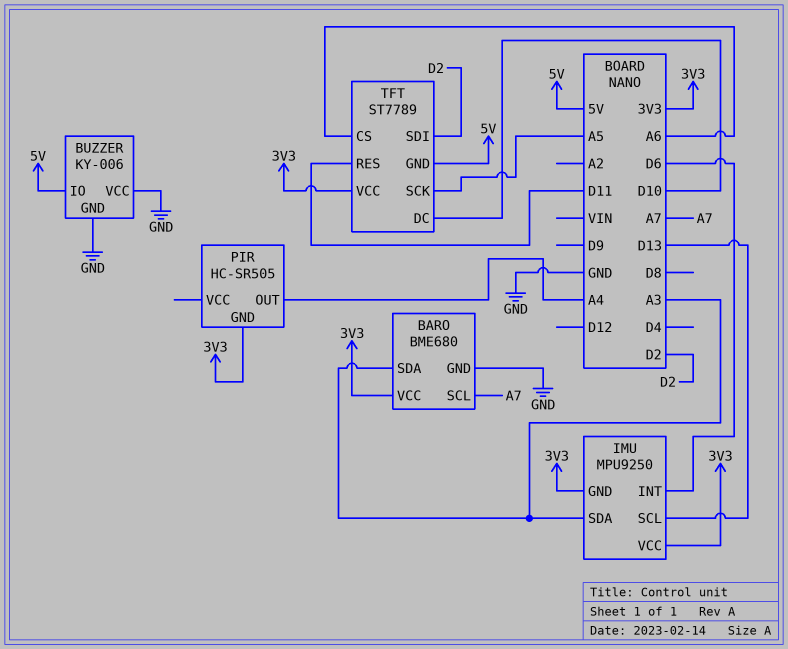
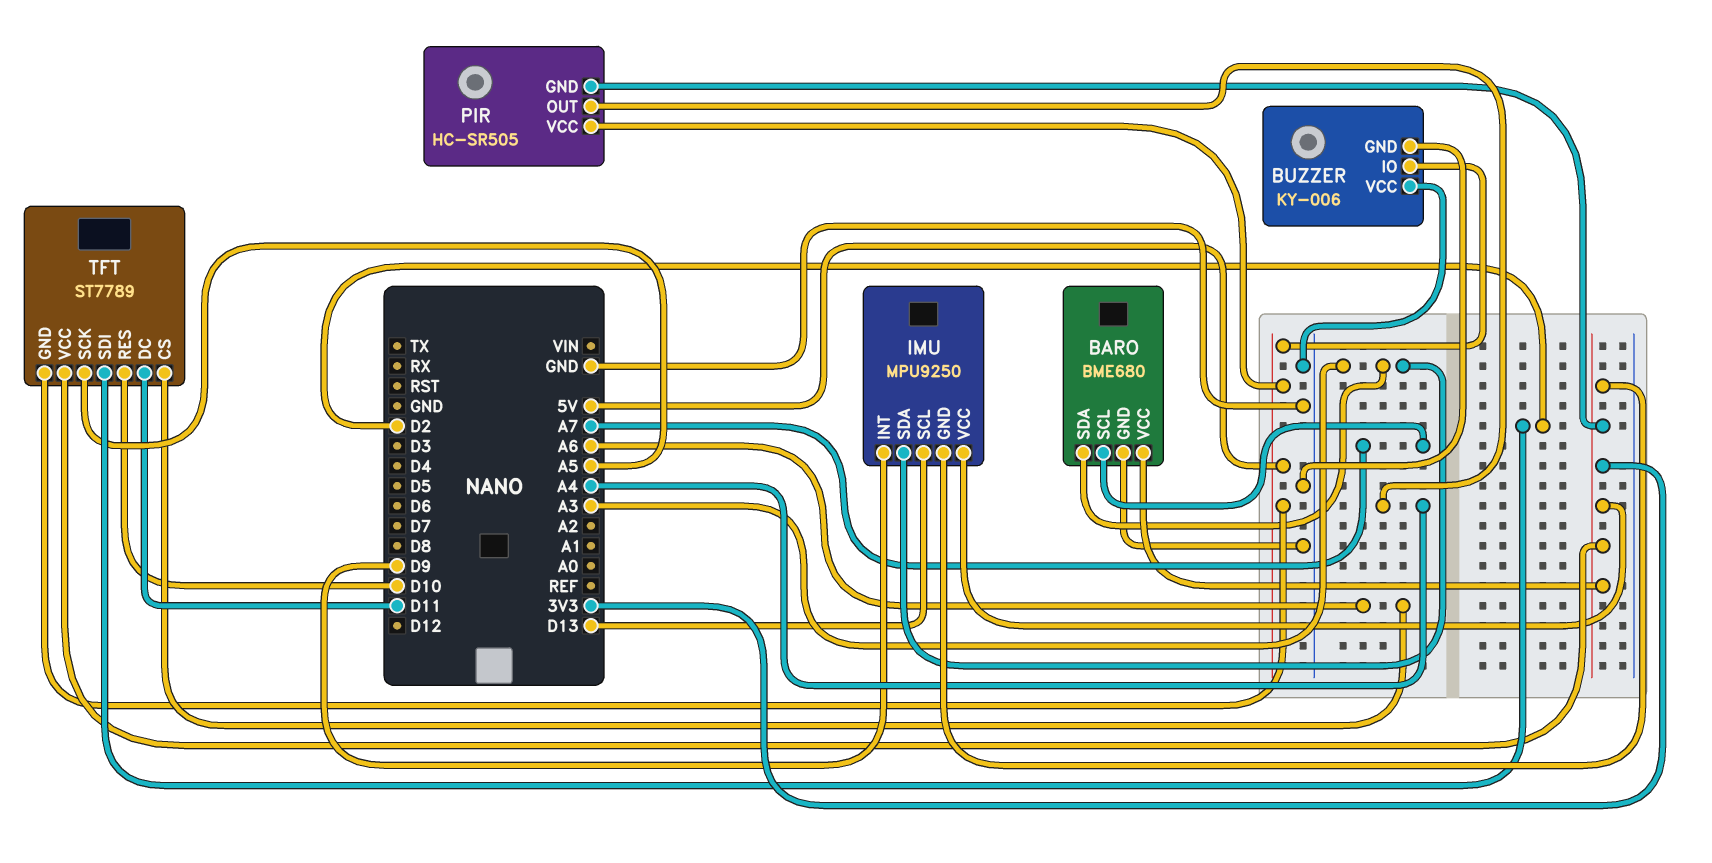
IMU pin INT: D6 -> D9
PIR pin VCC: none -> 5V
TFT pin DC: D10 -> D11
TFT pin RES: D11 -> D10

